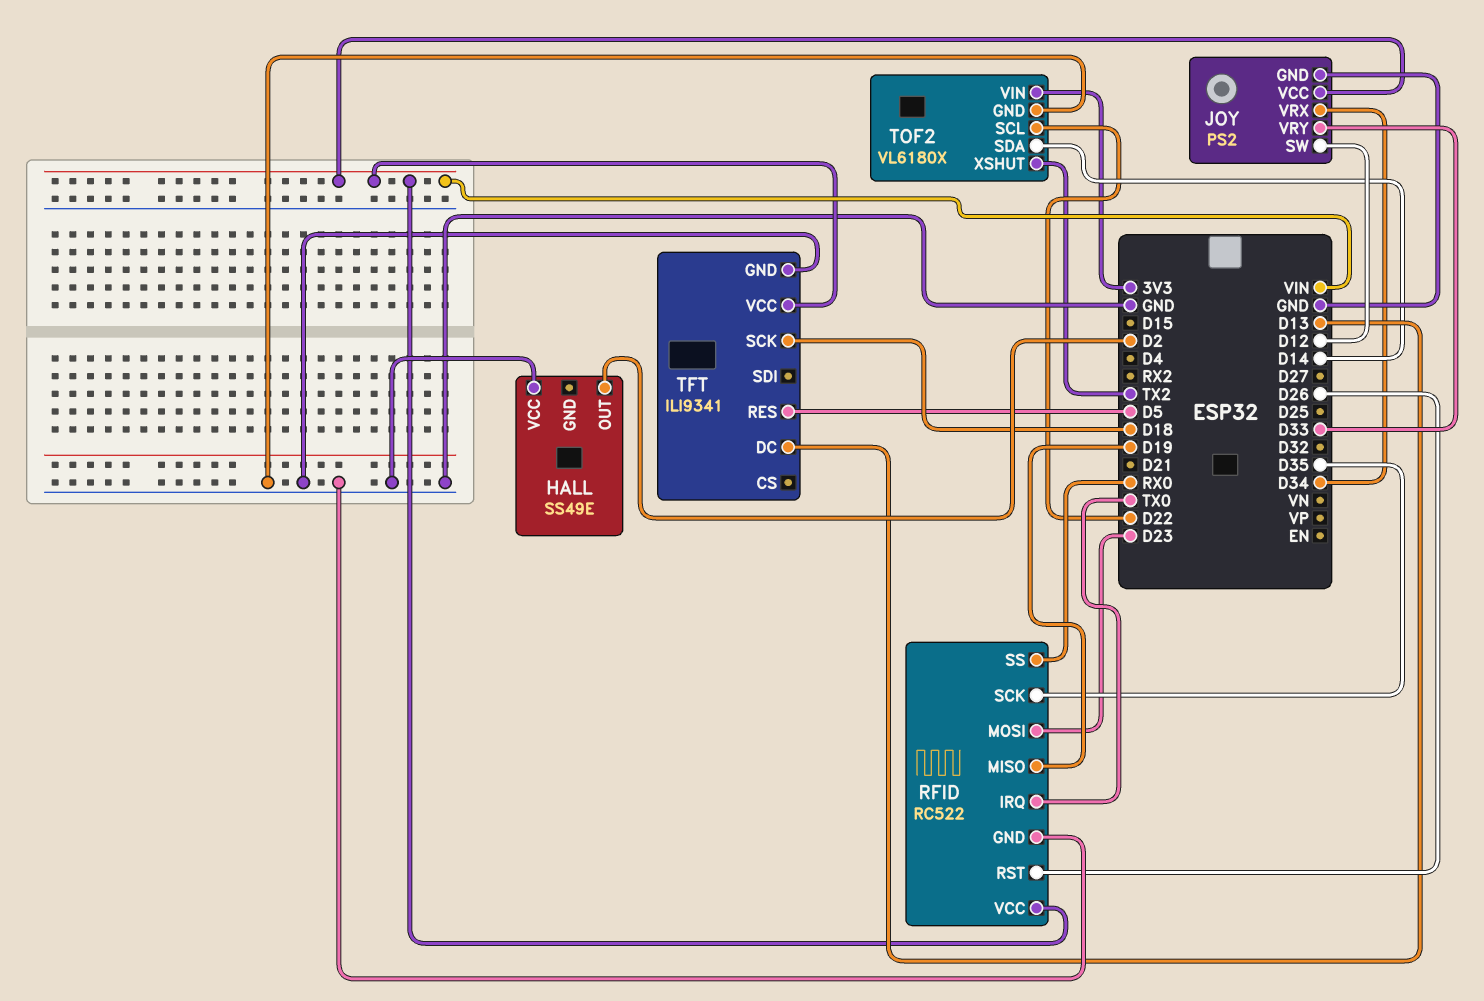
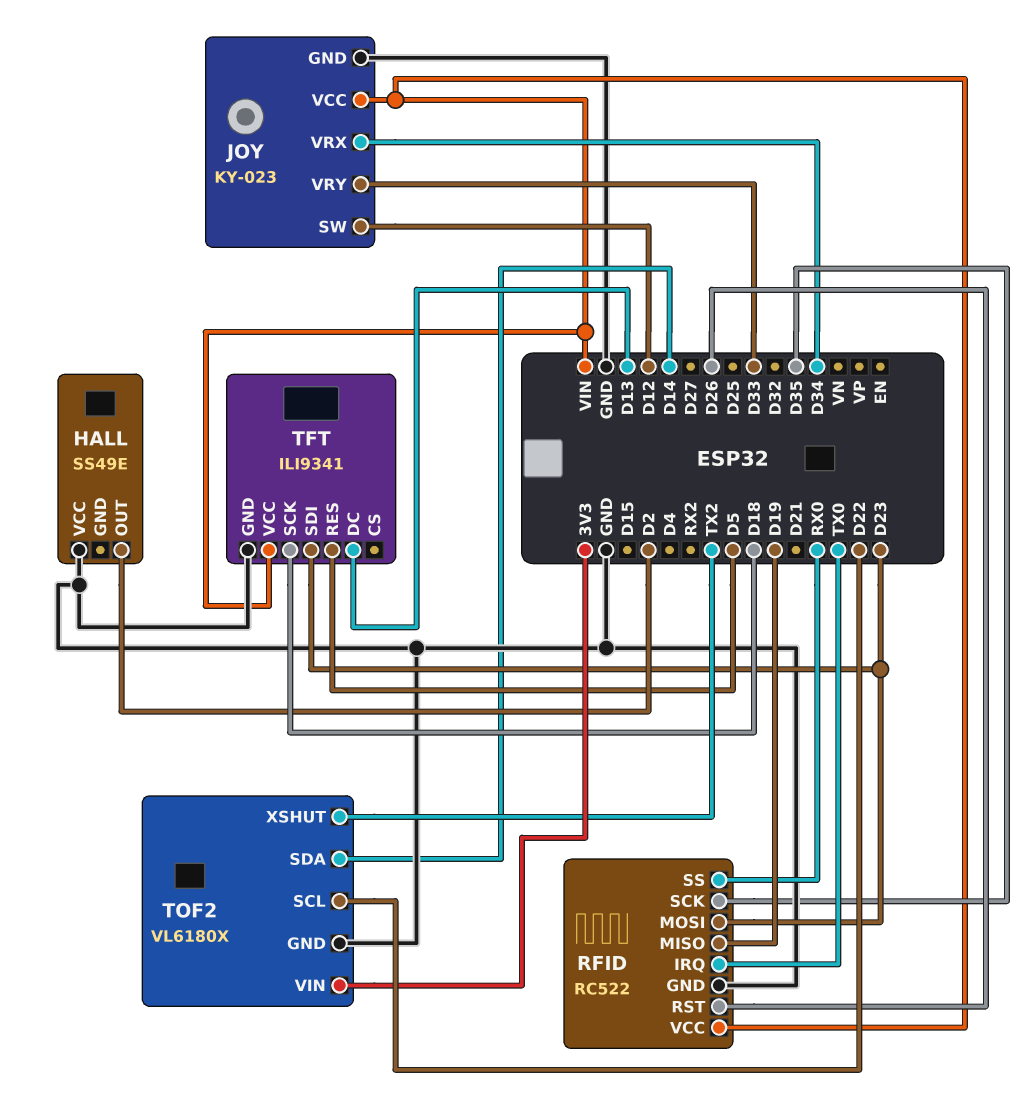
JOY: PS2 -> KY-023
TFT pin SDI: none -> D23

